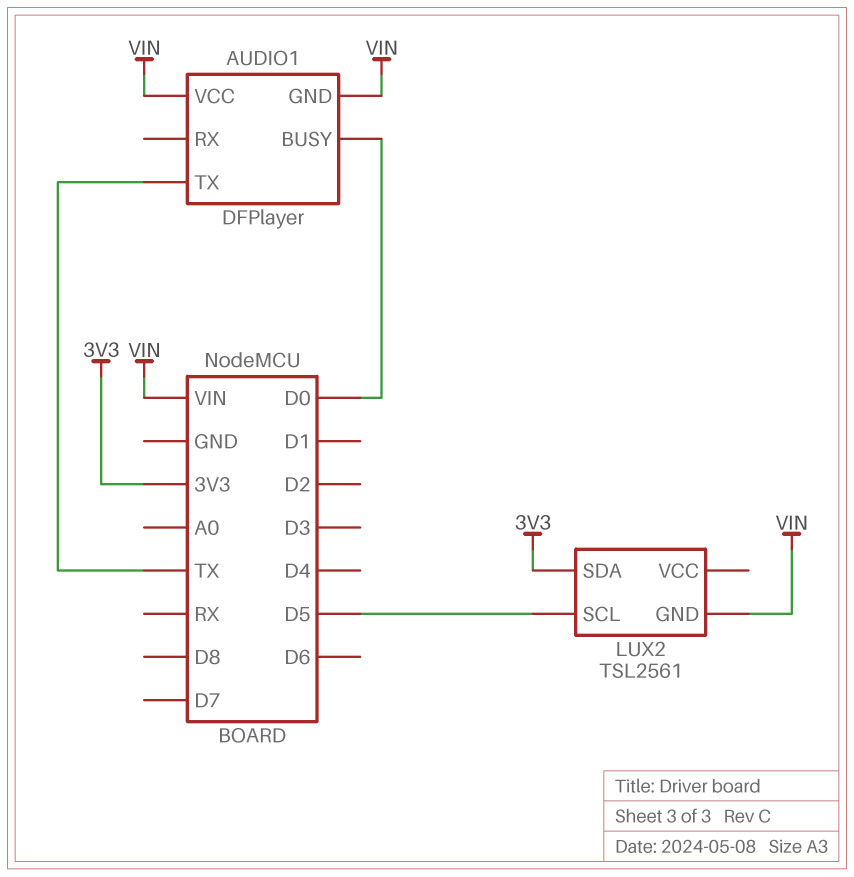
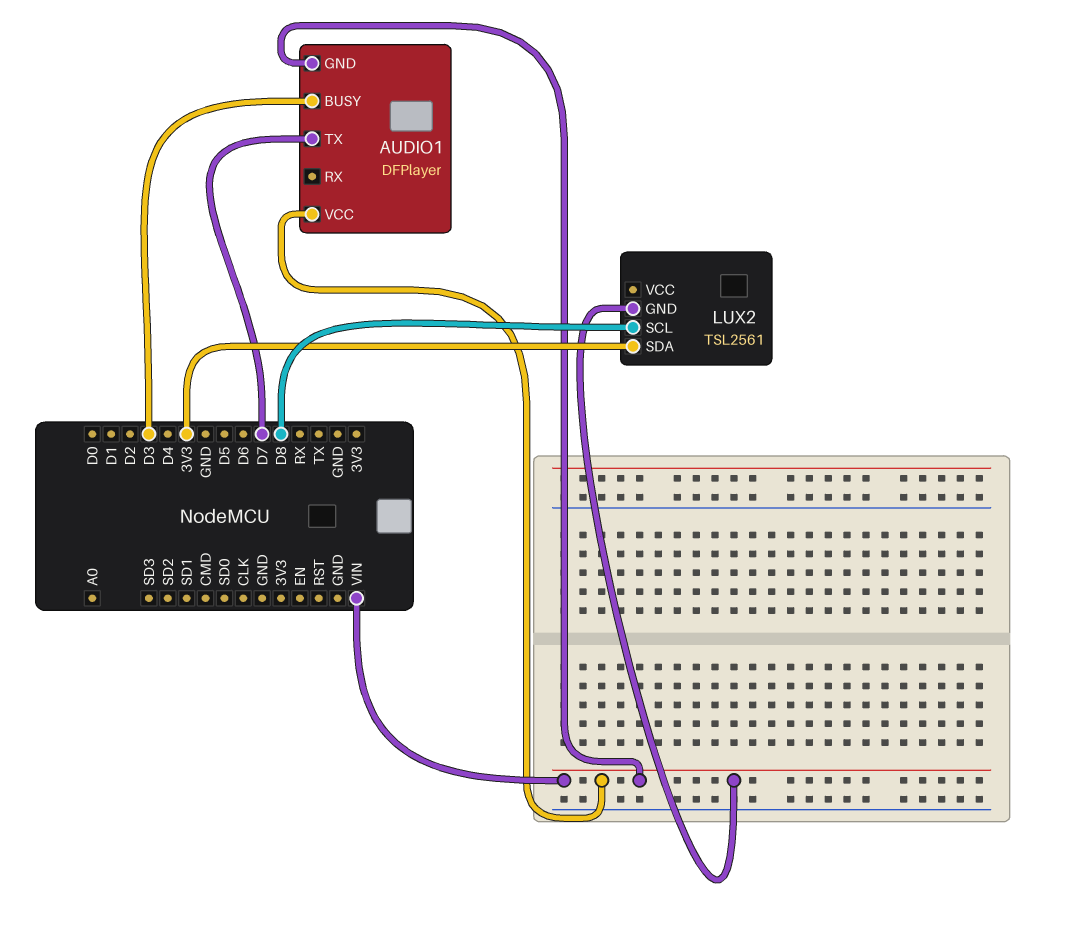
AUDIO1 pin BUSY: D0 -> D3
AUDIO1 pin TX: TX -> D7
LUX2 pin SCL: D5 -> D8

